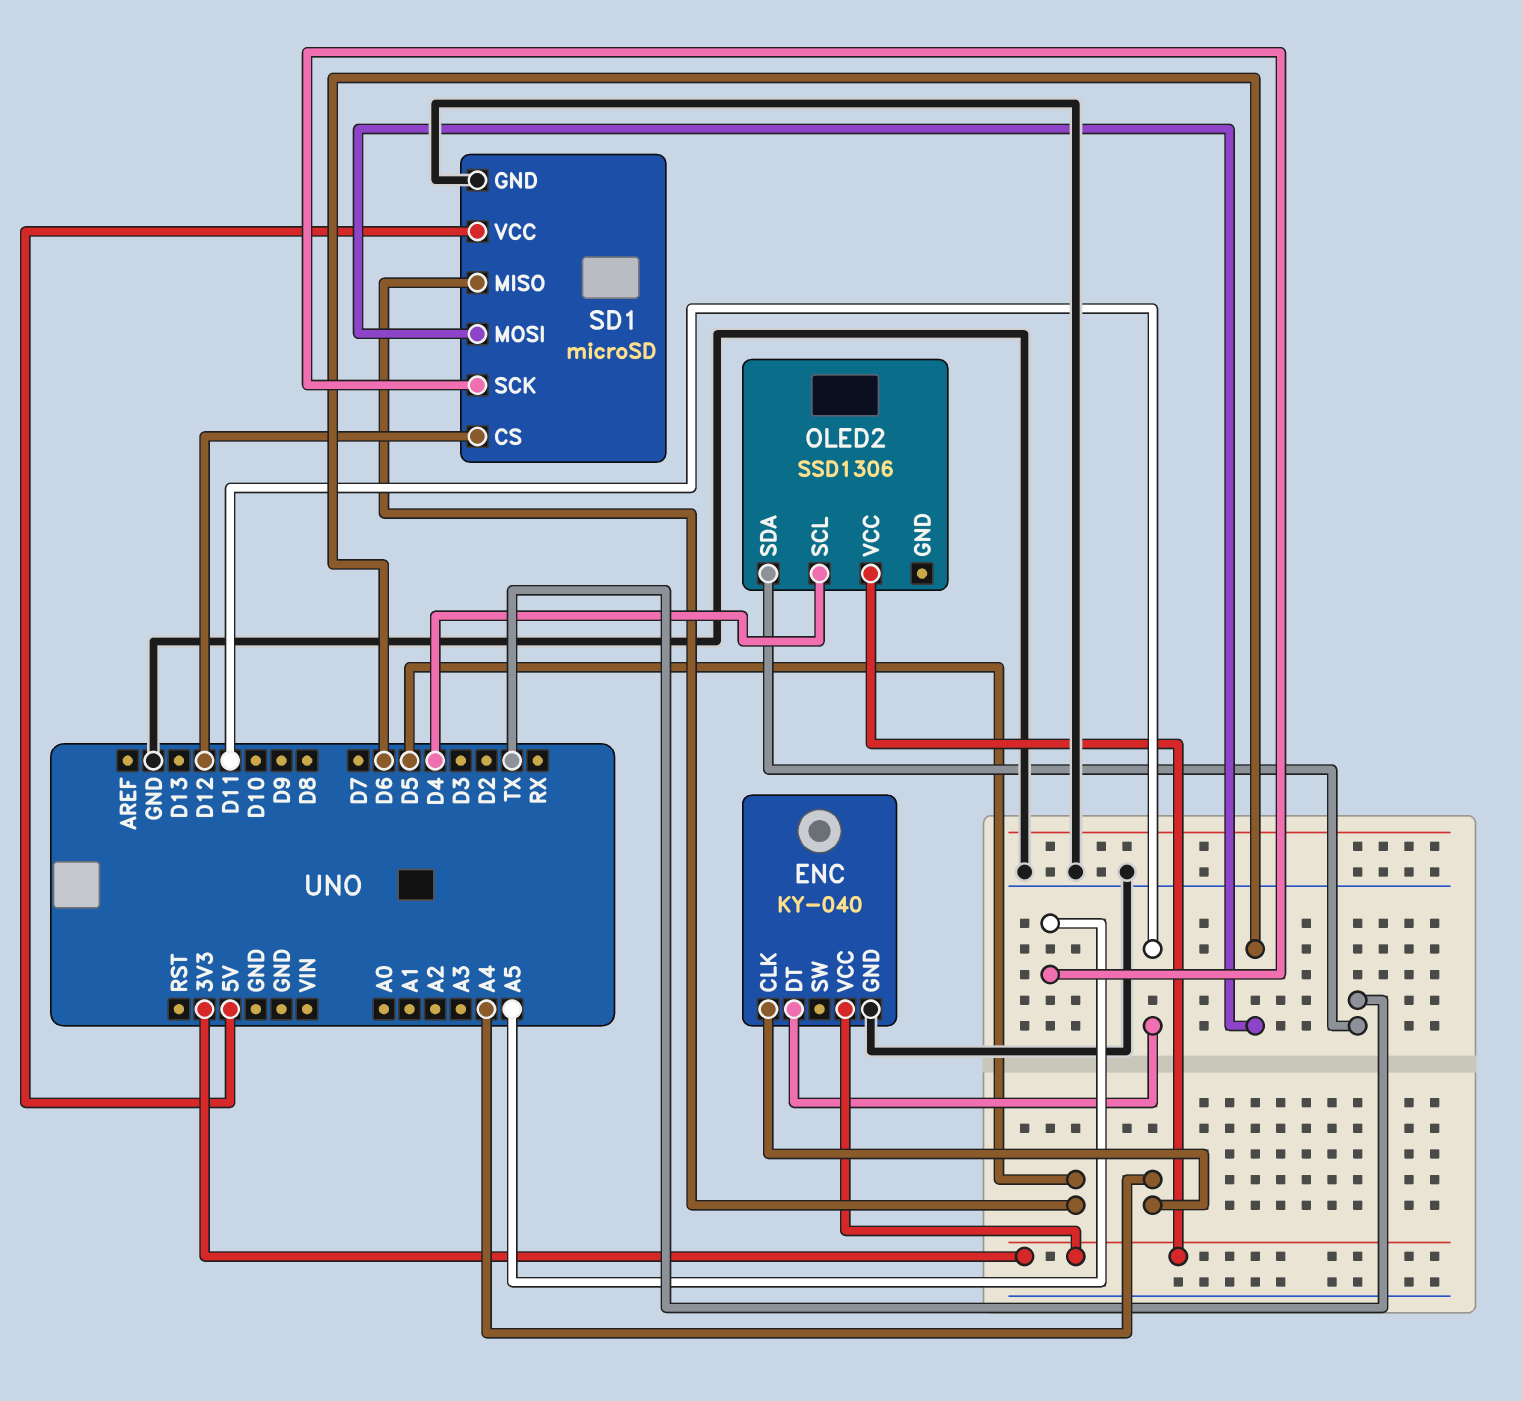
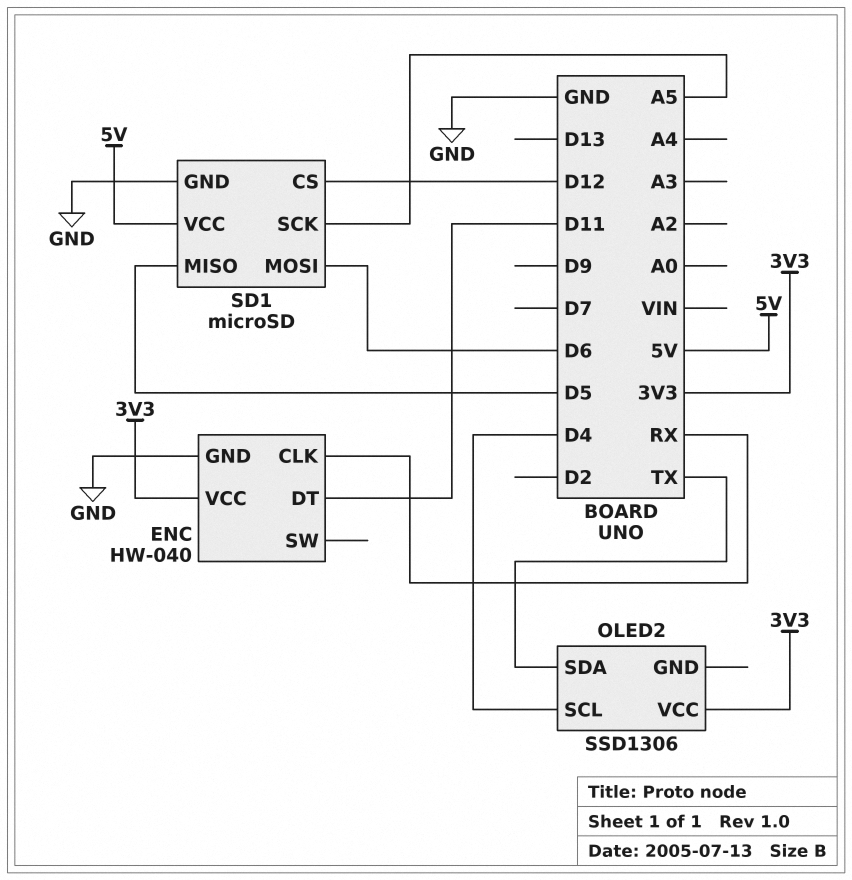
ENC: KY-040 -> HW-040
ENC pin CLK: A4 -> RX

